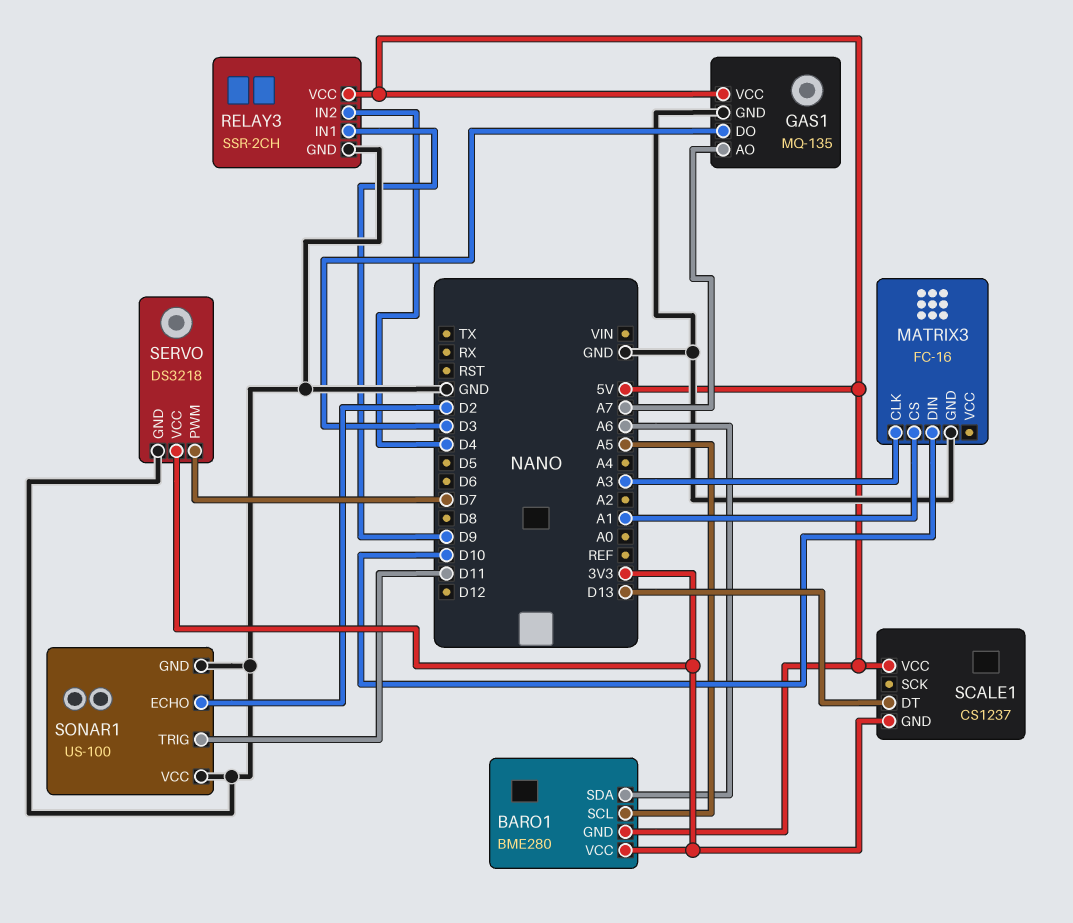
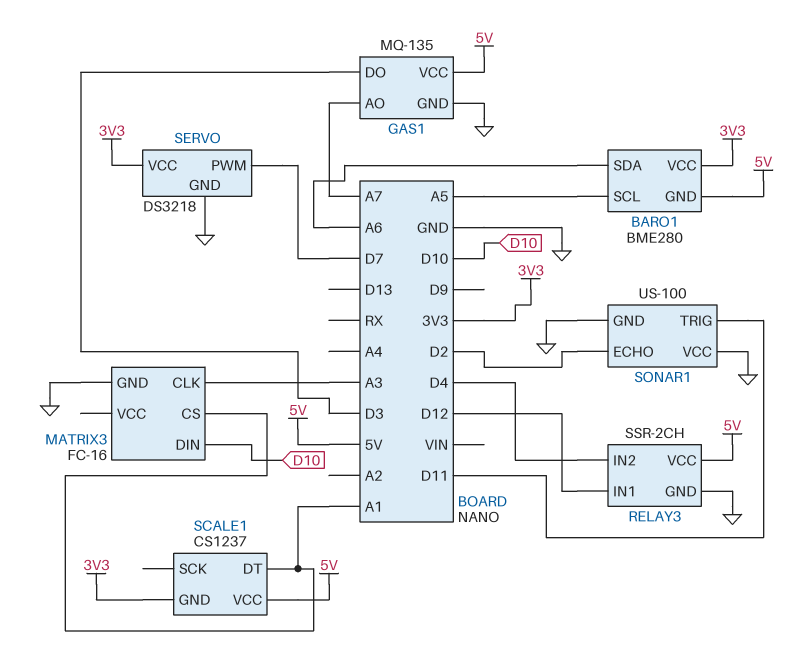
RELAY3 pin IN1: D9 -> D12
SCALE1 pin DT: D13 -> A1

